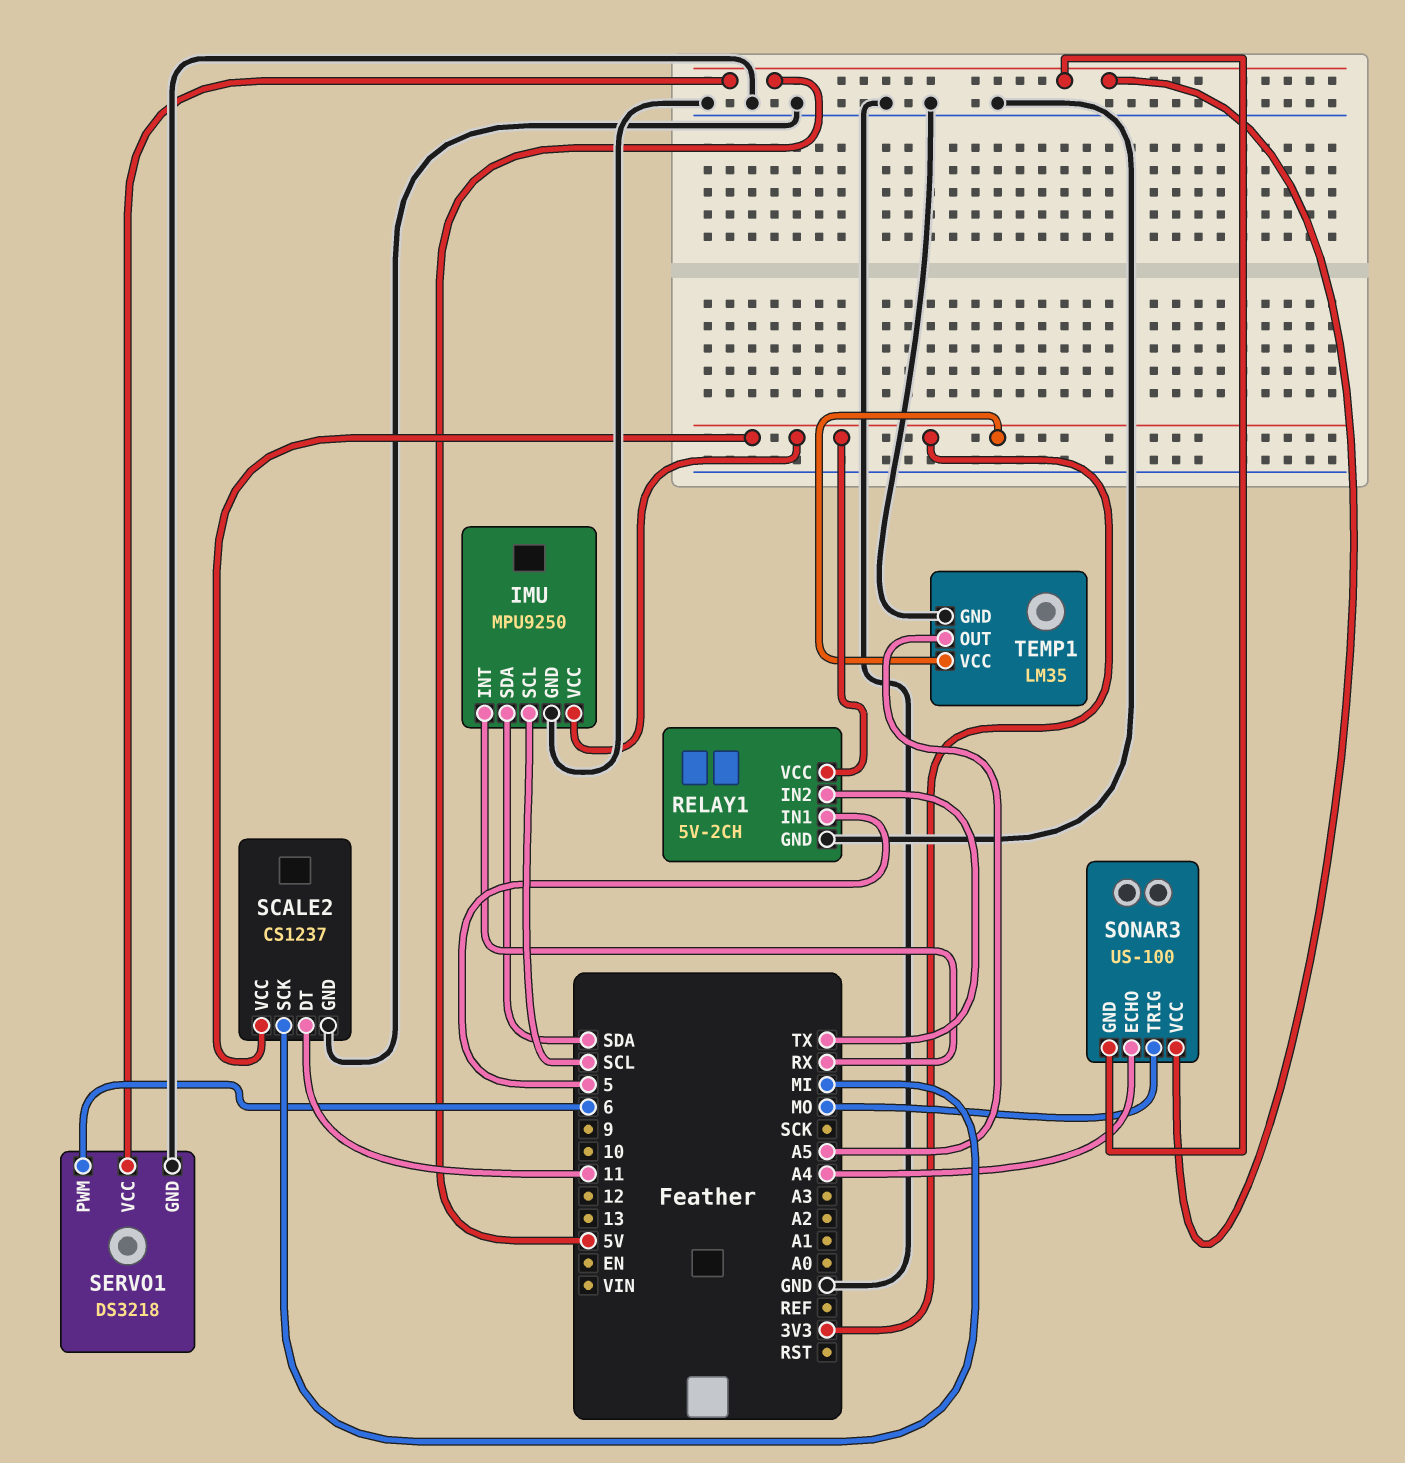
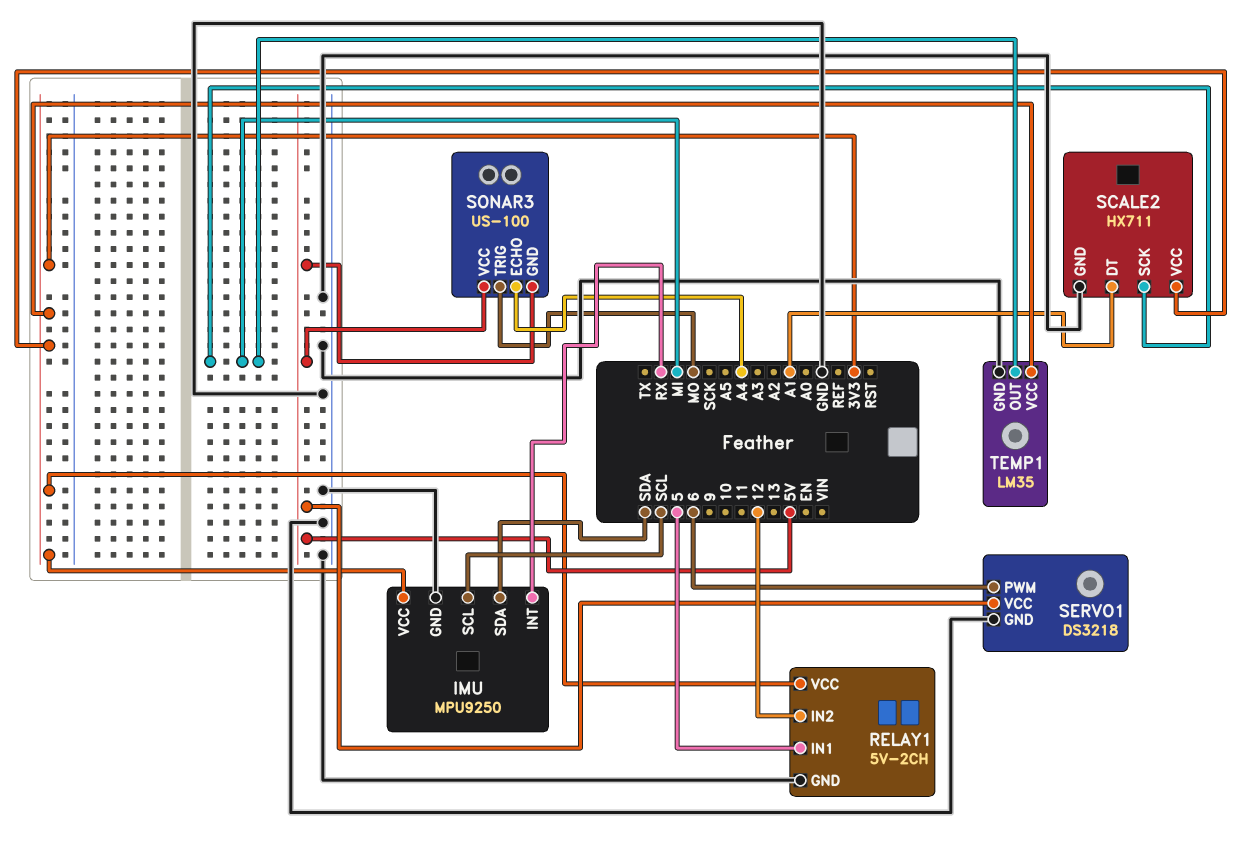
RELAY1 pin IN2: TX -> 12
SCALE2: CS1237 -> HX711
SCALE2 pin DT: 11 -> A1
TEMP1 pin OUT: A5 -> MI

